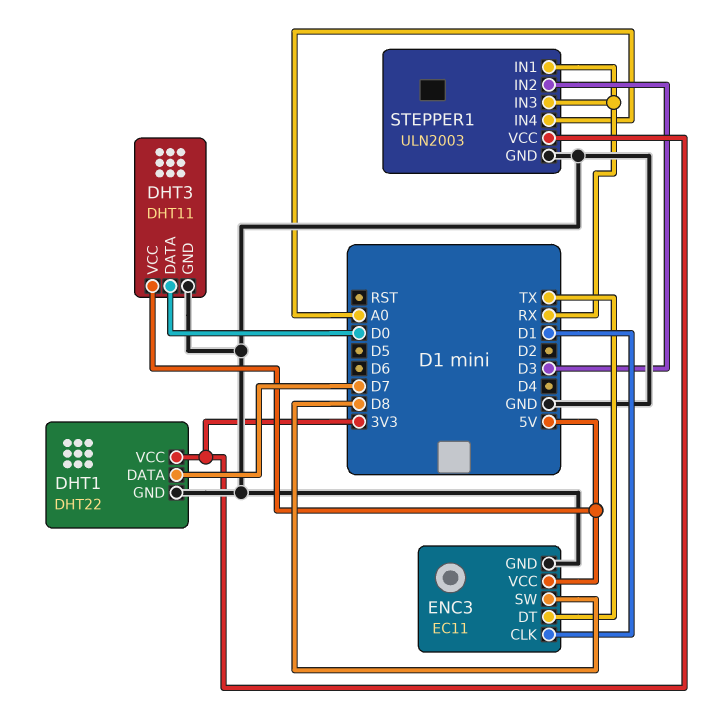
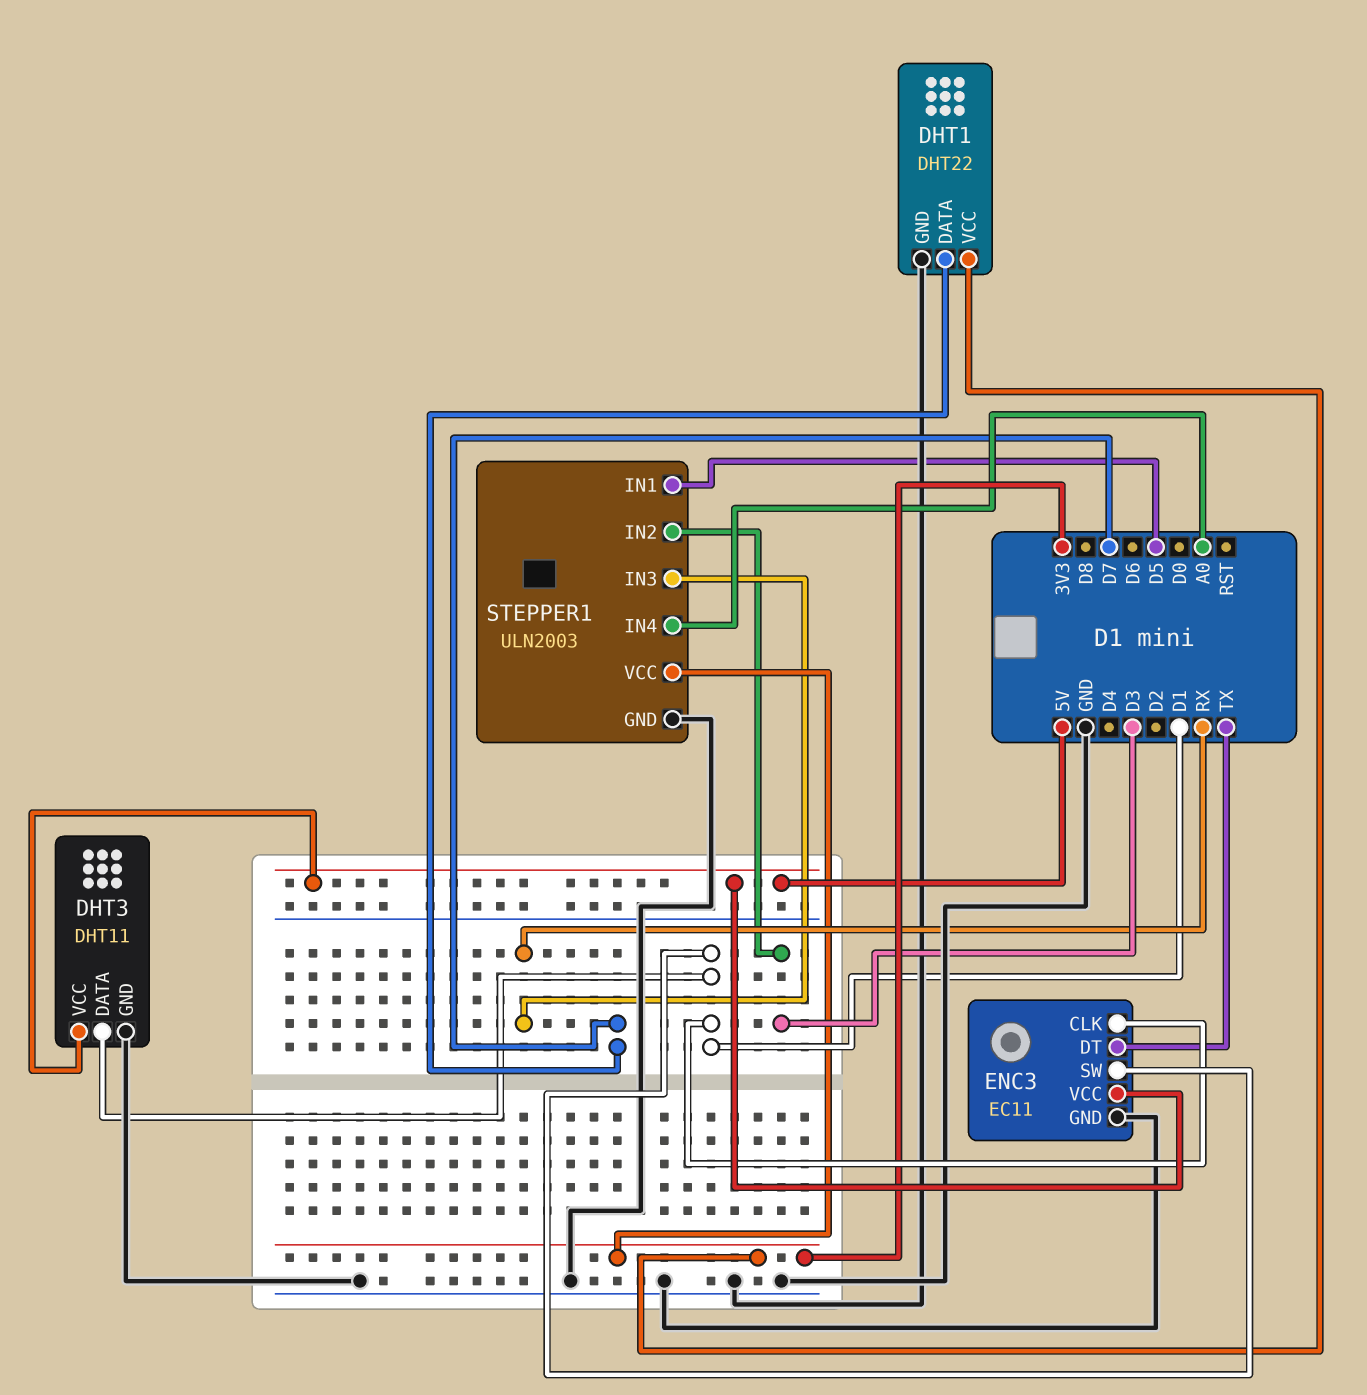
DHT3 pin DATA: D0 -> D1
ENC3 pin SW: D8 -> D1
STEPPER1 pin IN1: RX -> D5

